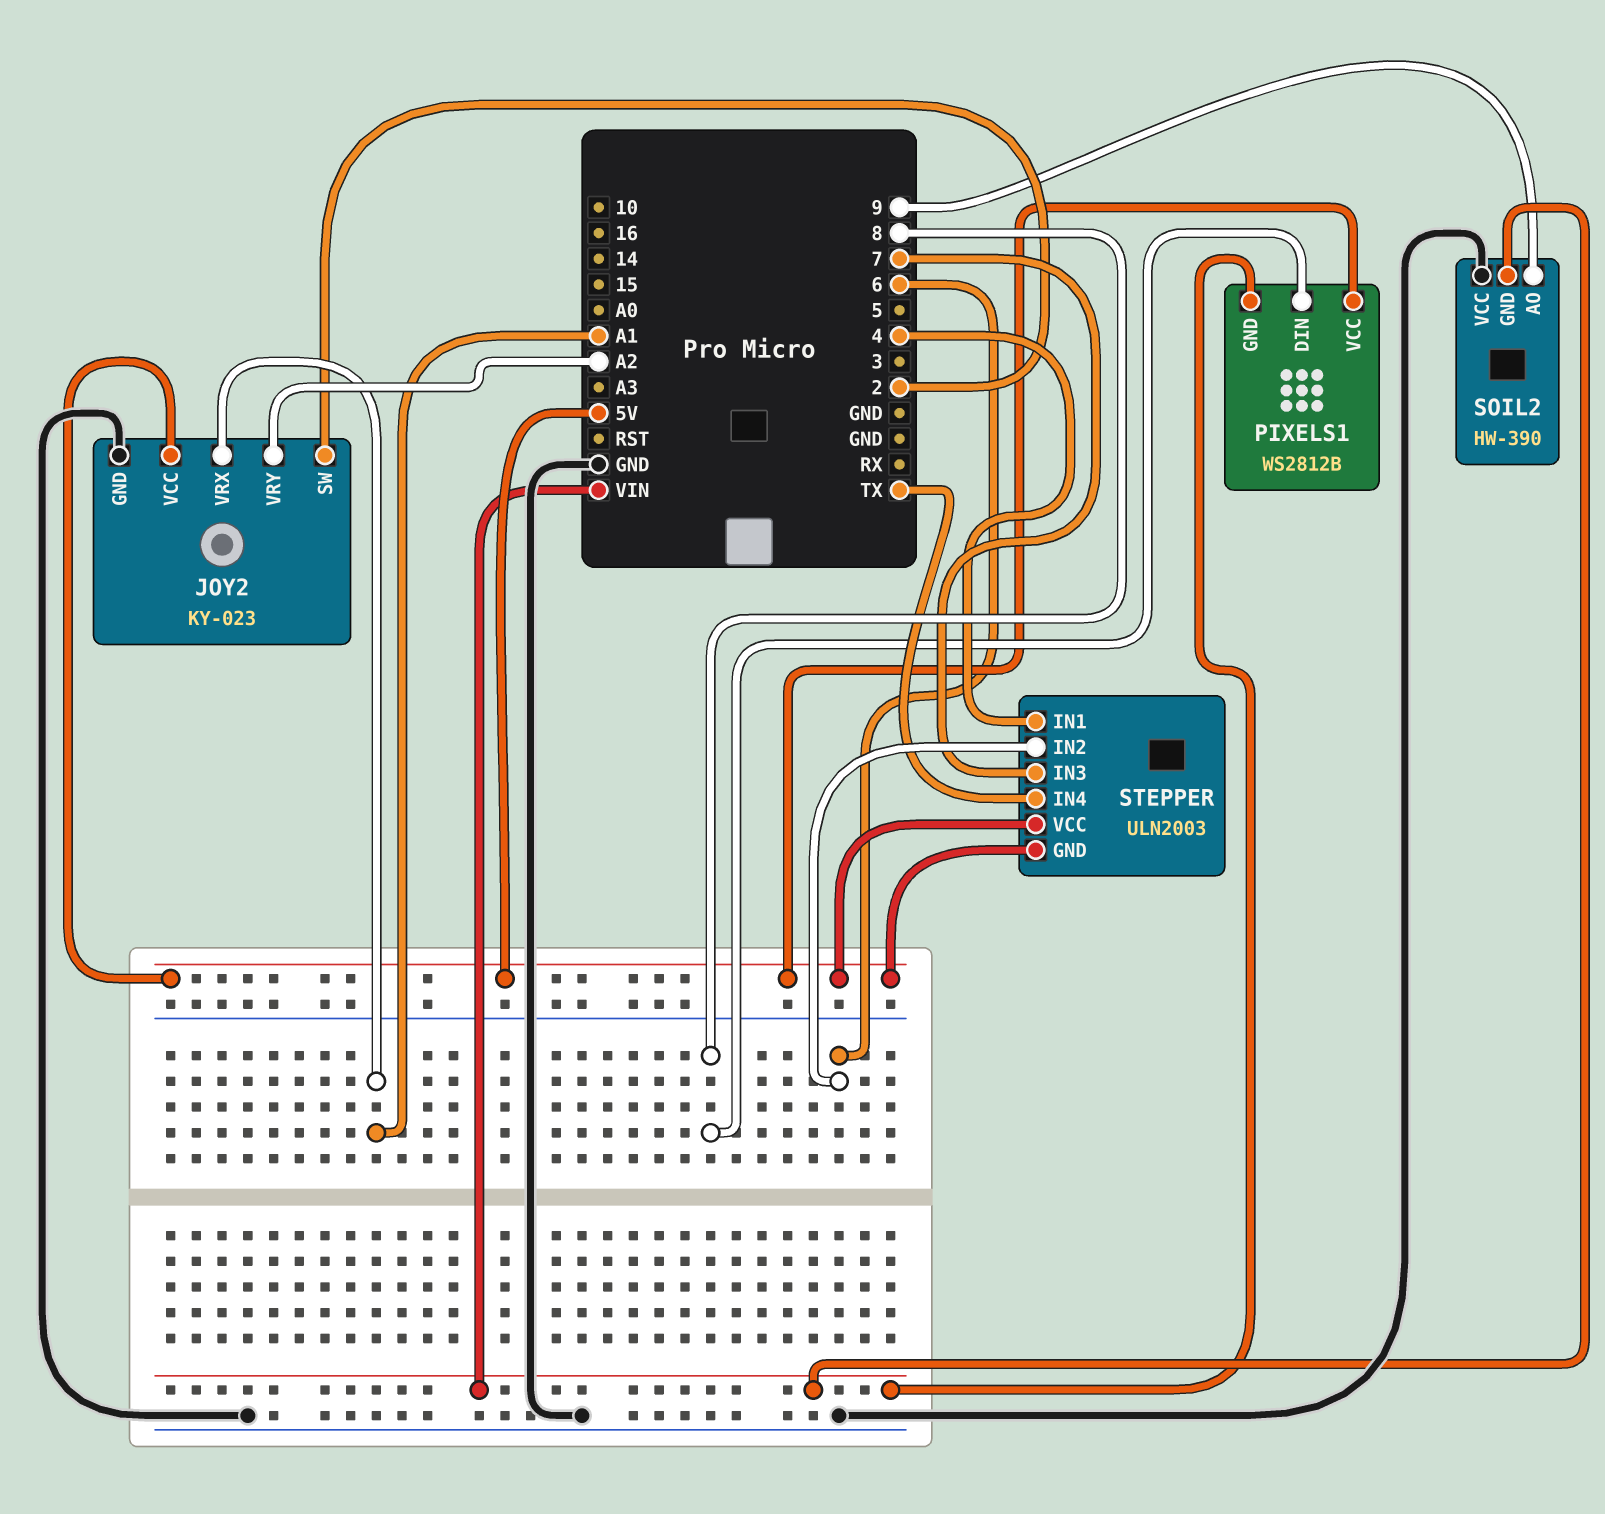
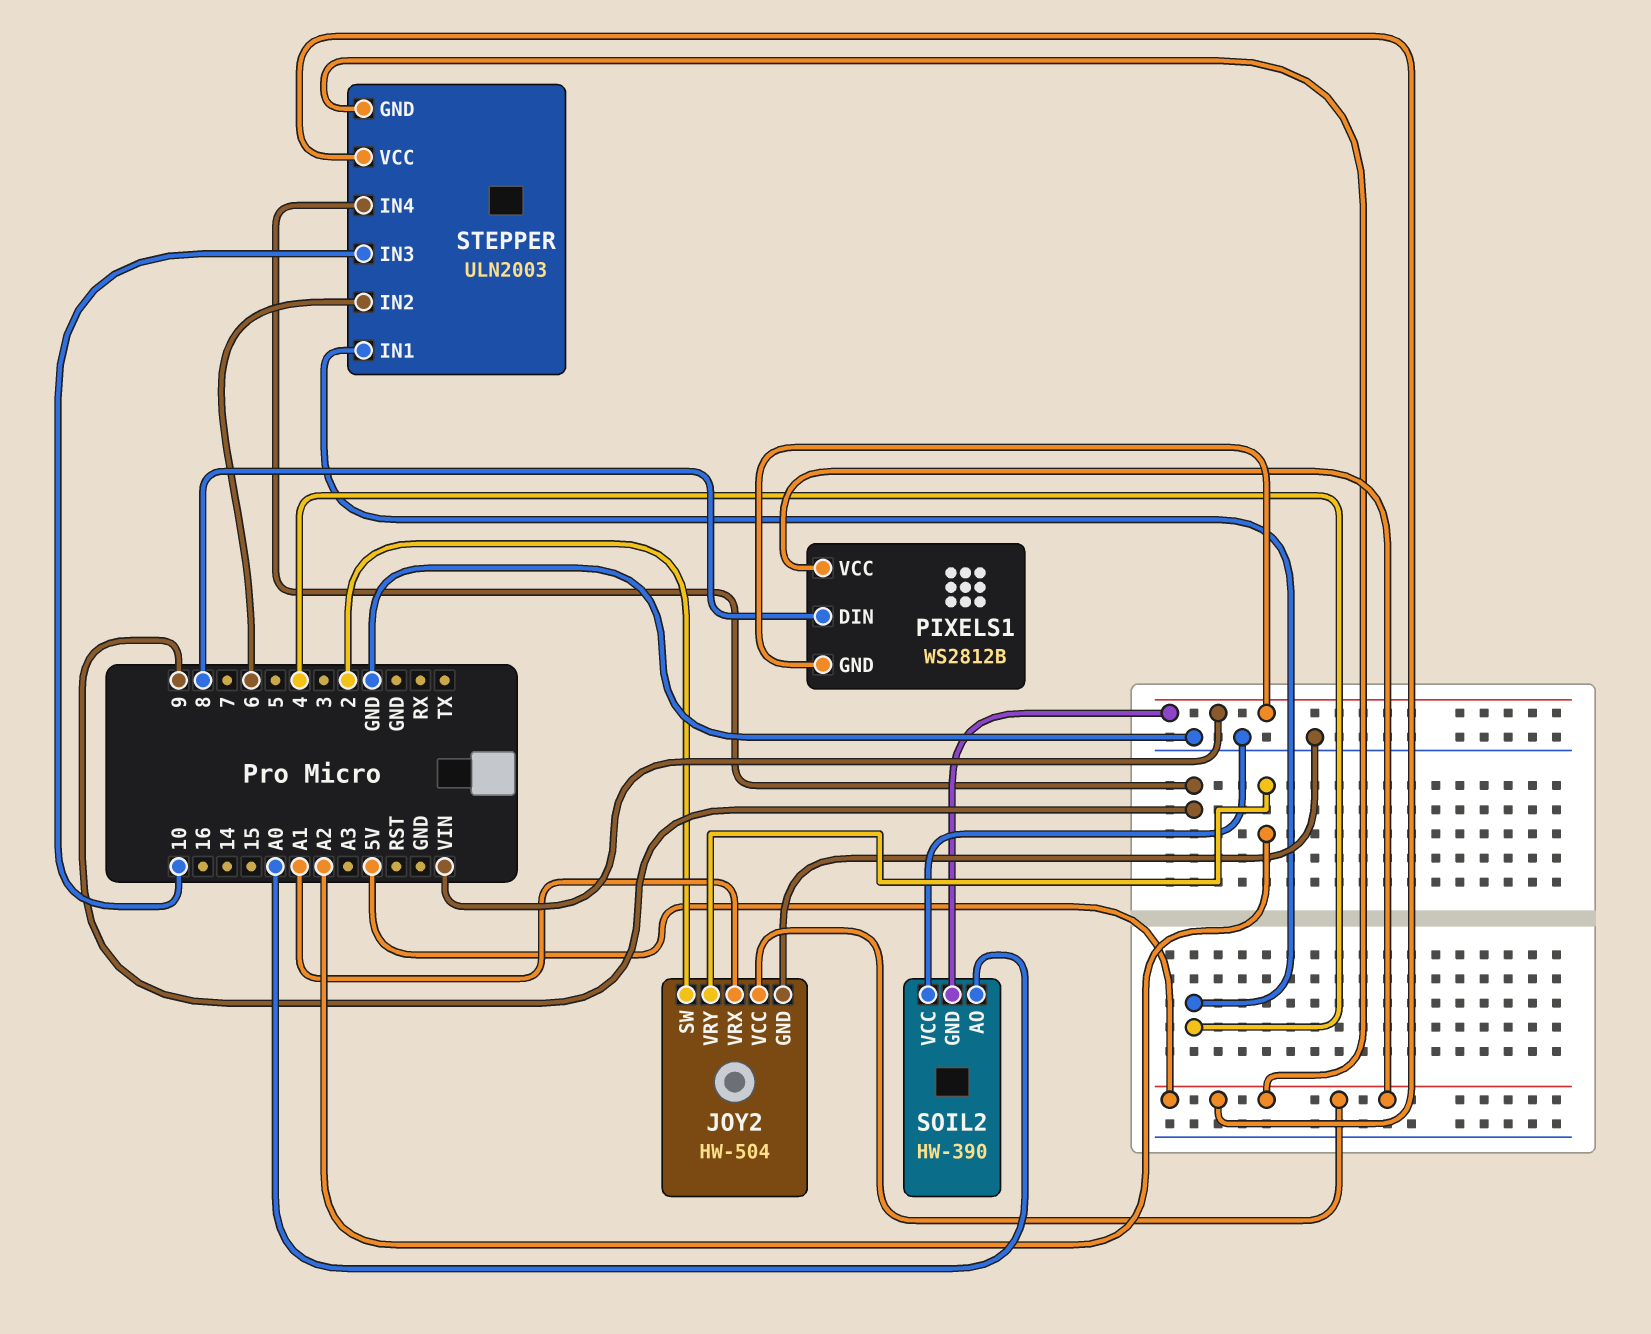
JOY2: KY-023 -> HW-504
SOIL2 pin AO: 9 -> A0
STEPPER pin IN3: 7 -> 10
STEPPER pin IN4: TX -> 9

